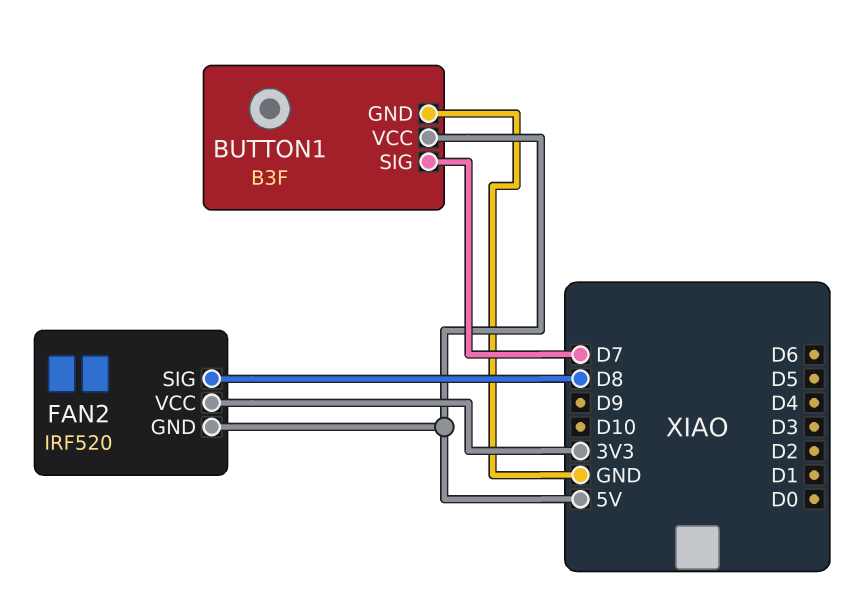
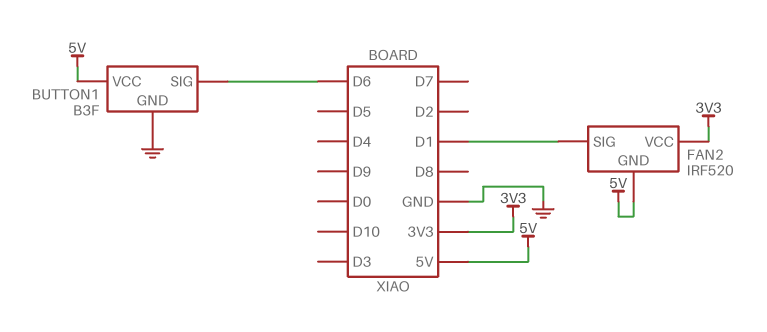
BUTTON1 pin SIG: D7 -> D6
FAN2 pin SIG: D8 -> D1

